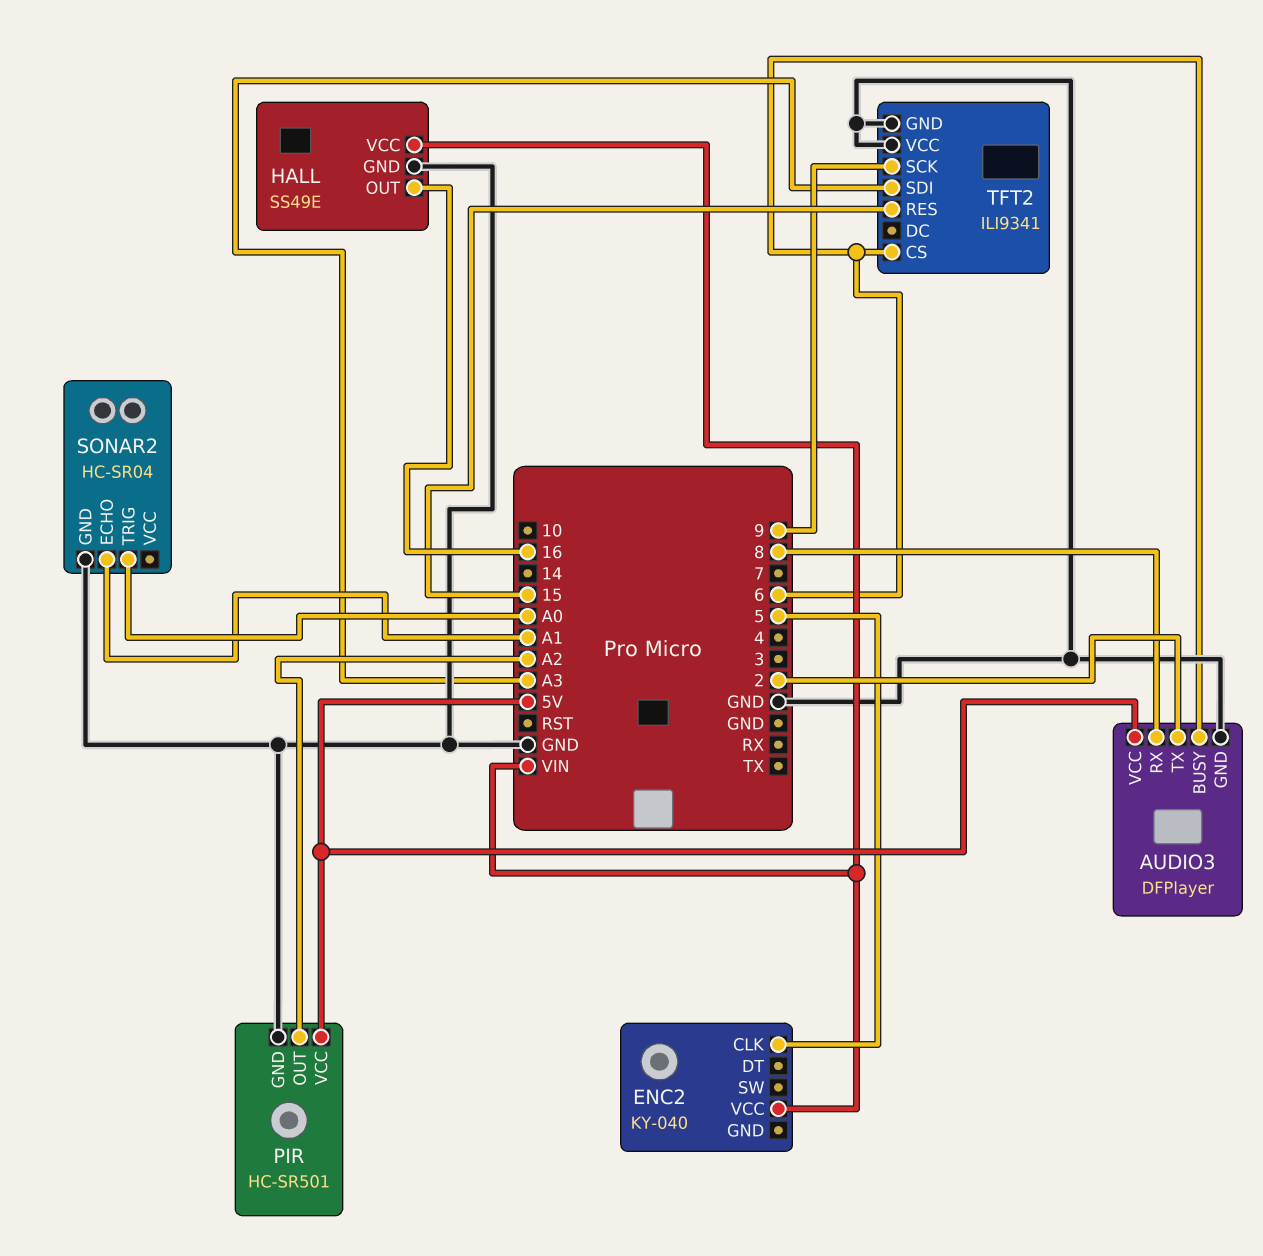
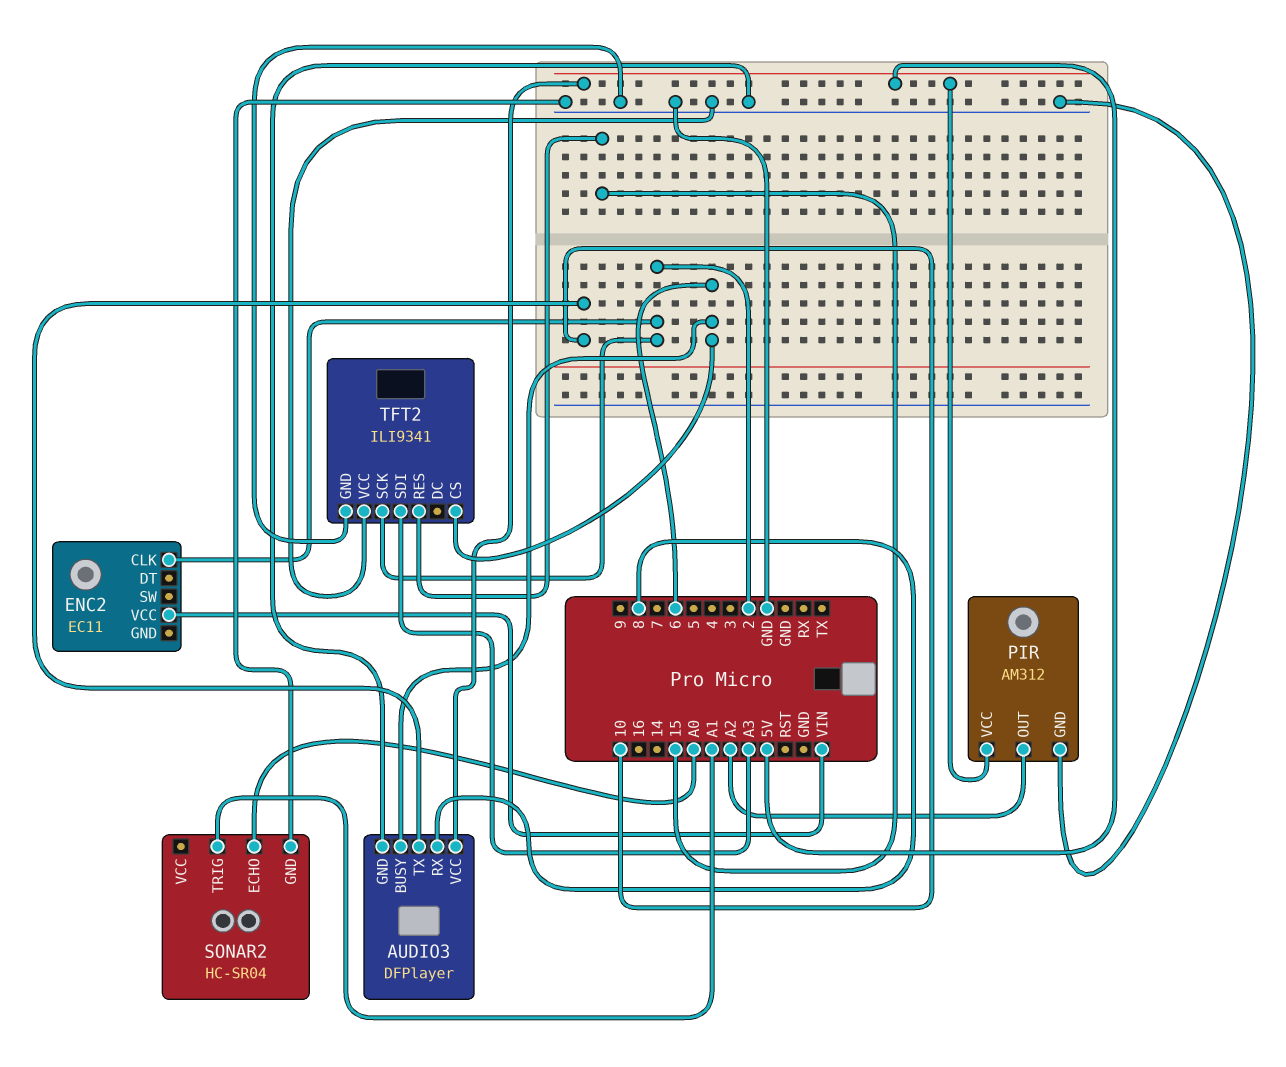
AUDIO3 pin TX: 2 -> 10
ENC2: KY-040 -> EC11
ENC2 pin CLK: 5 -> 2
HALL: SS49E -> none
HALL pin GND: GND -> none
HALL pin OUT: 16 -> none
HALL pin VCC: VIN -> none
PIR: HC-SR501 -> AM312
SONAR2 pin ECHO: A1 -> A0
SONAR2 pin TRIG: A0 -> A1
TFT2 pin SCK: 9 -> 2

